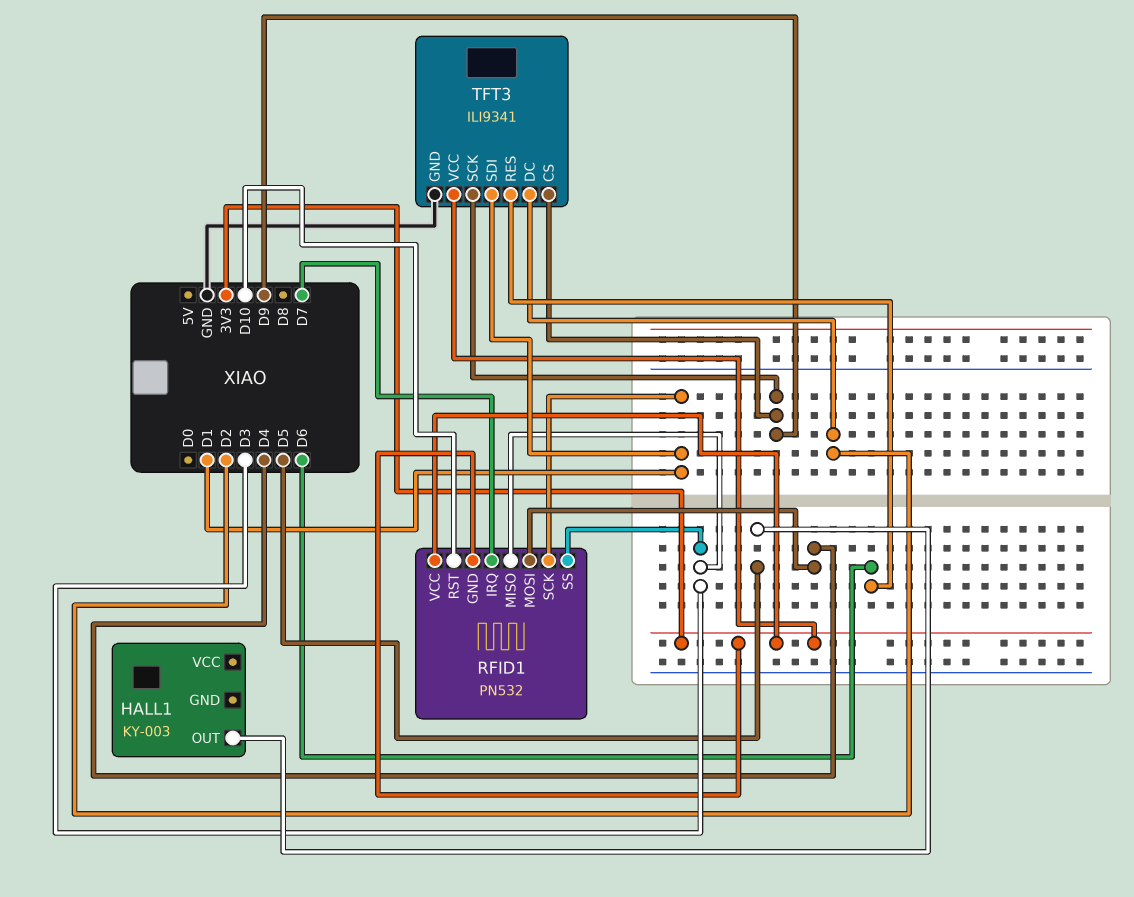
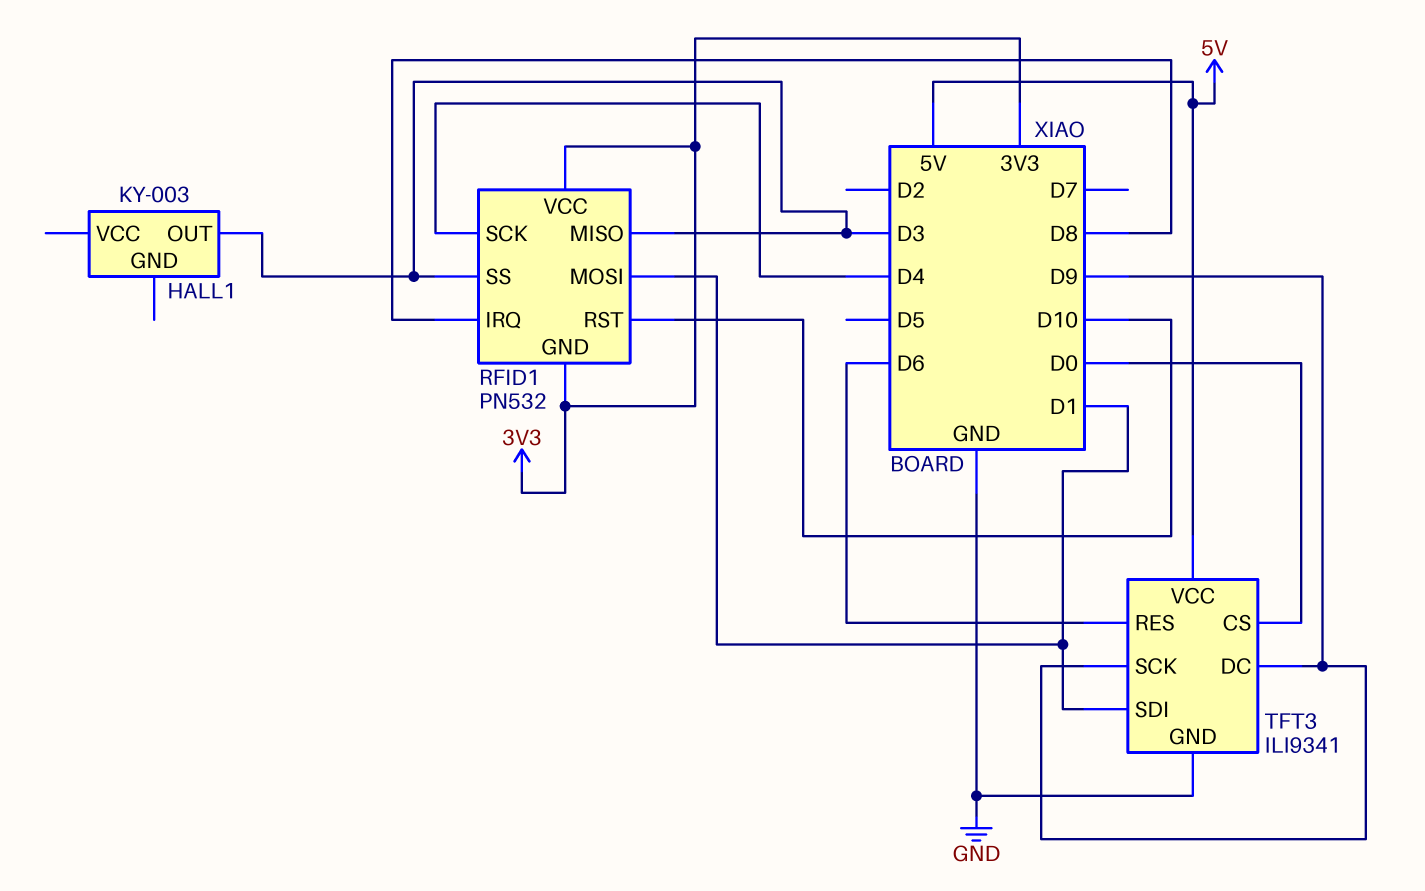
HALL1 pin OUT: D5 -> D3
RFID1 pin IRQ: D7 -> D8
RFID1 pin MOSI: D4 -> D1
RFID1 pin SCK: D1 -> D4
TFT3 pin CS: D9 -> D0
TFT3 pin DC: D2 -> D9
TFT3 pin VCC: 3V3 -> 5V

